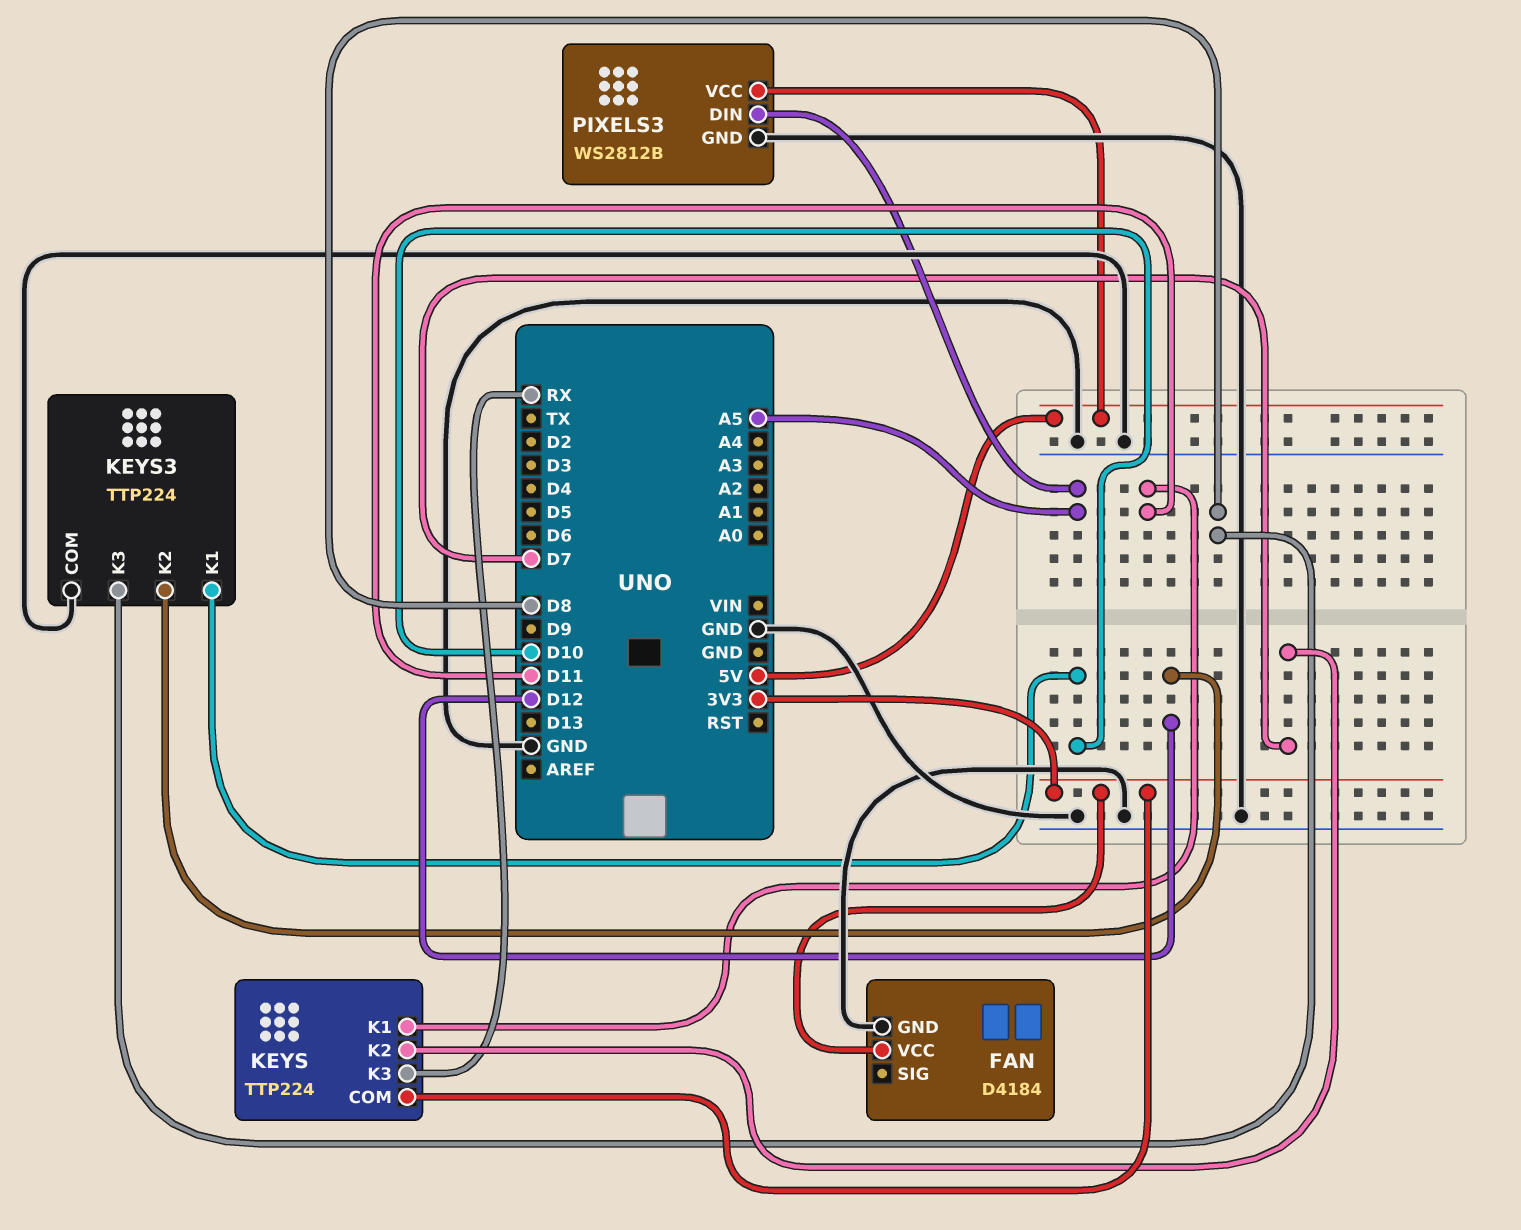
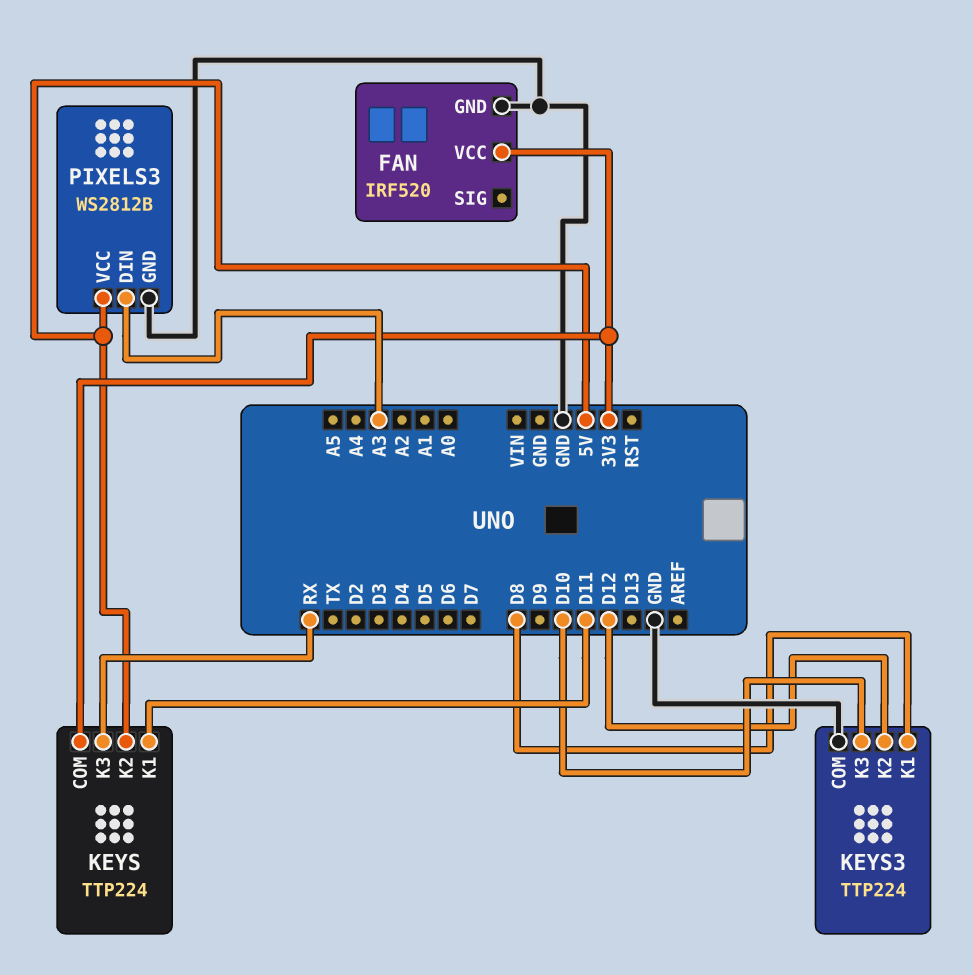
FAN: D4184 -> IRF520
KEYS pin K2: D7 -> 5V
KEYS3 pin K1: D10 -> D8
KEYS3 pin K3: D8 -> D10
PIXELS3 pin DIN: A5 -> A3

